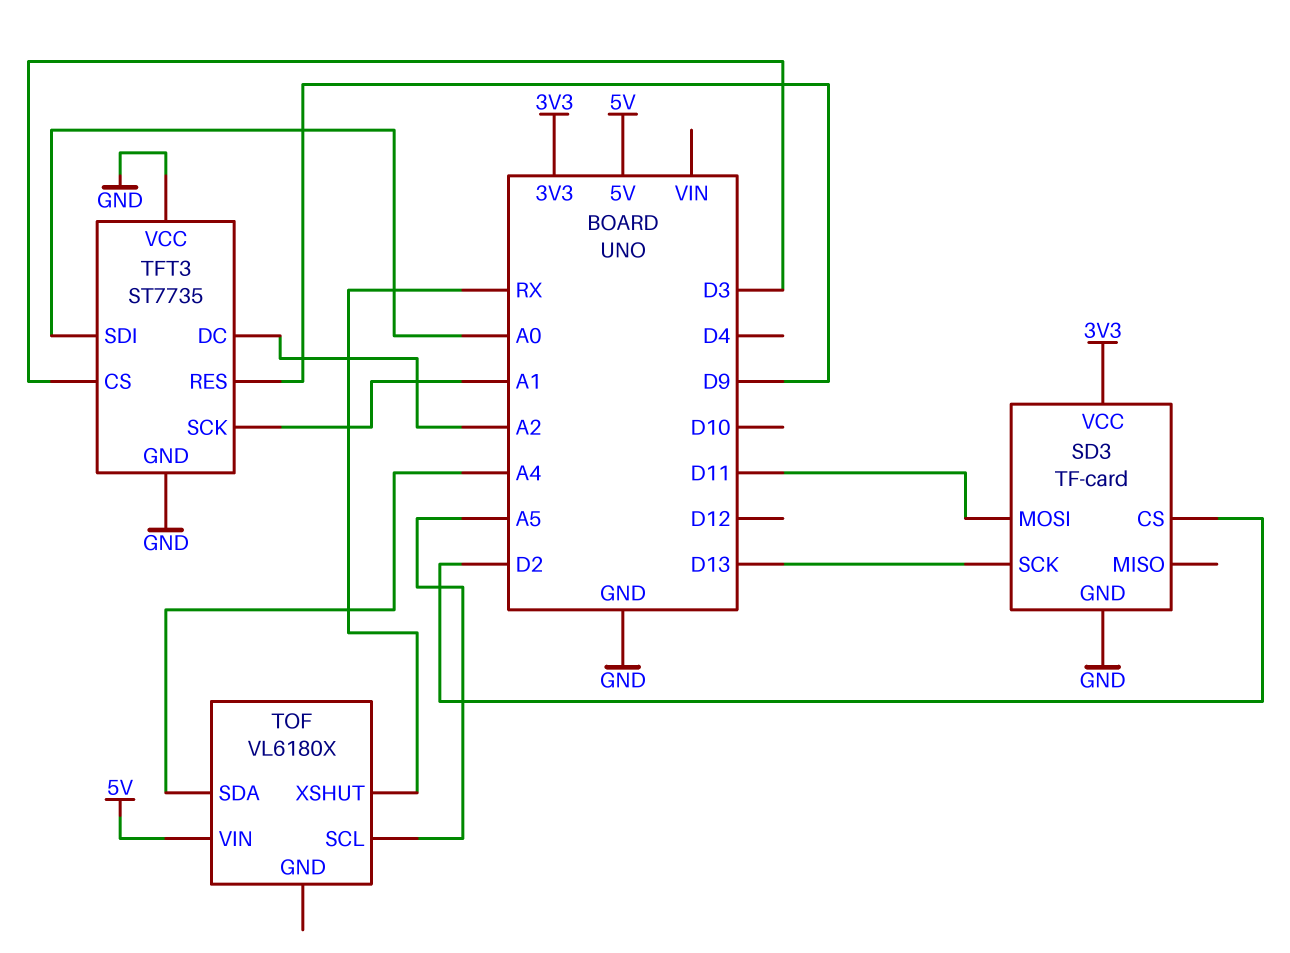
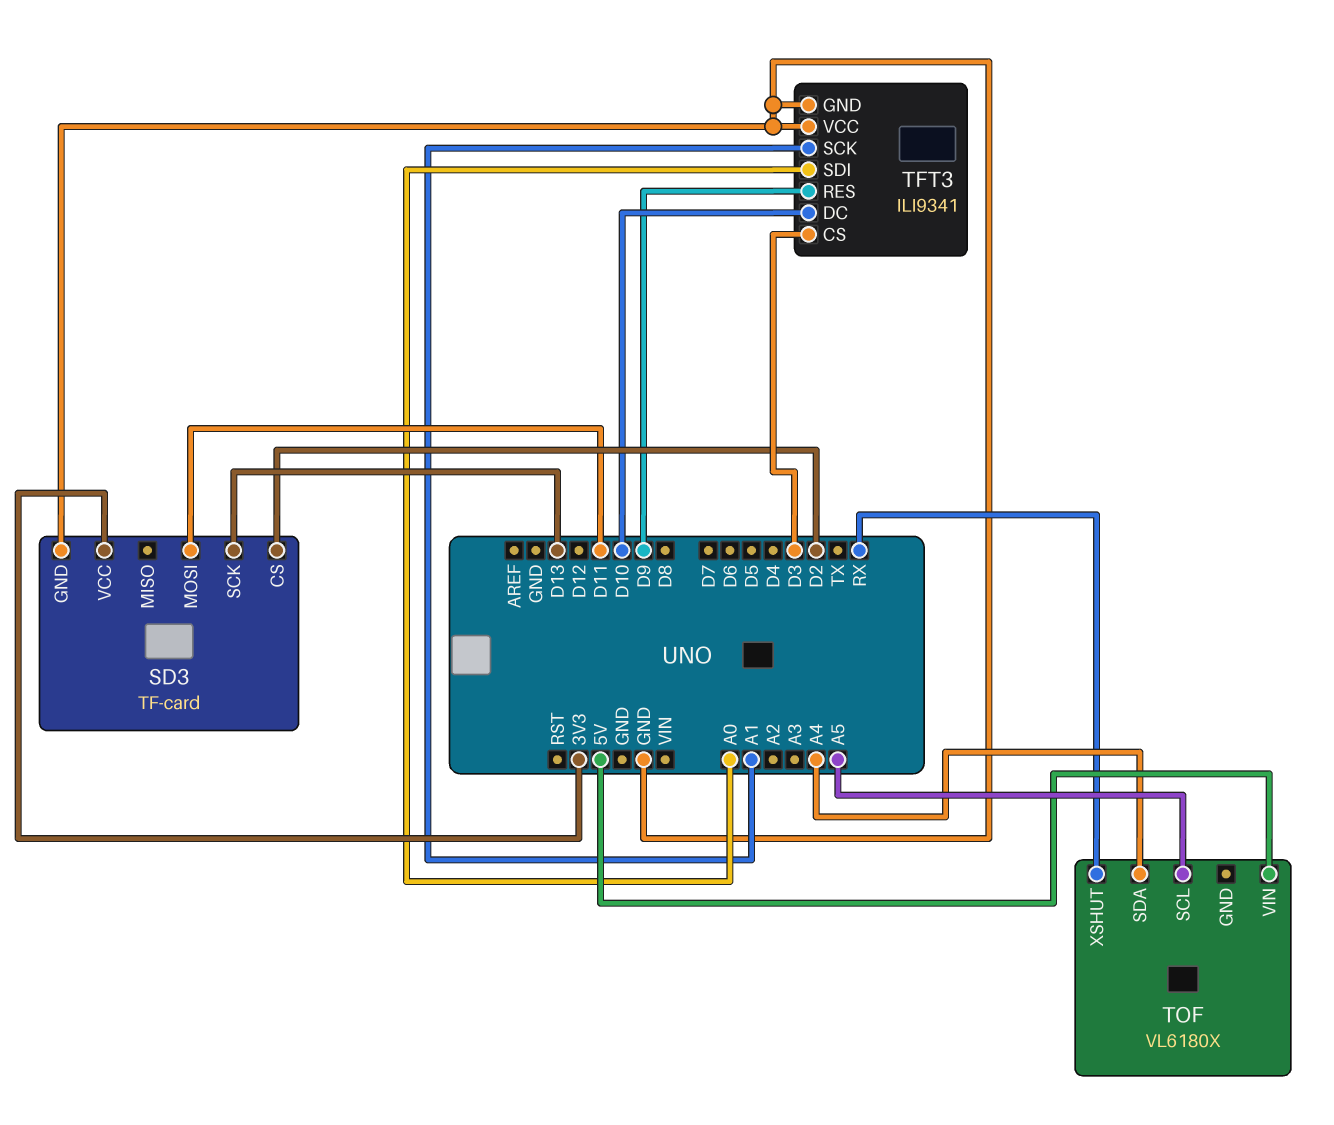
TFT3: ST7735 -> ILI9341
TFT3 pin DC: A2 -> D10

